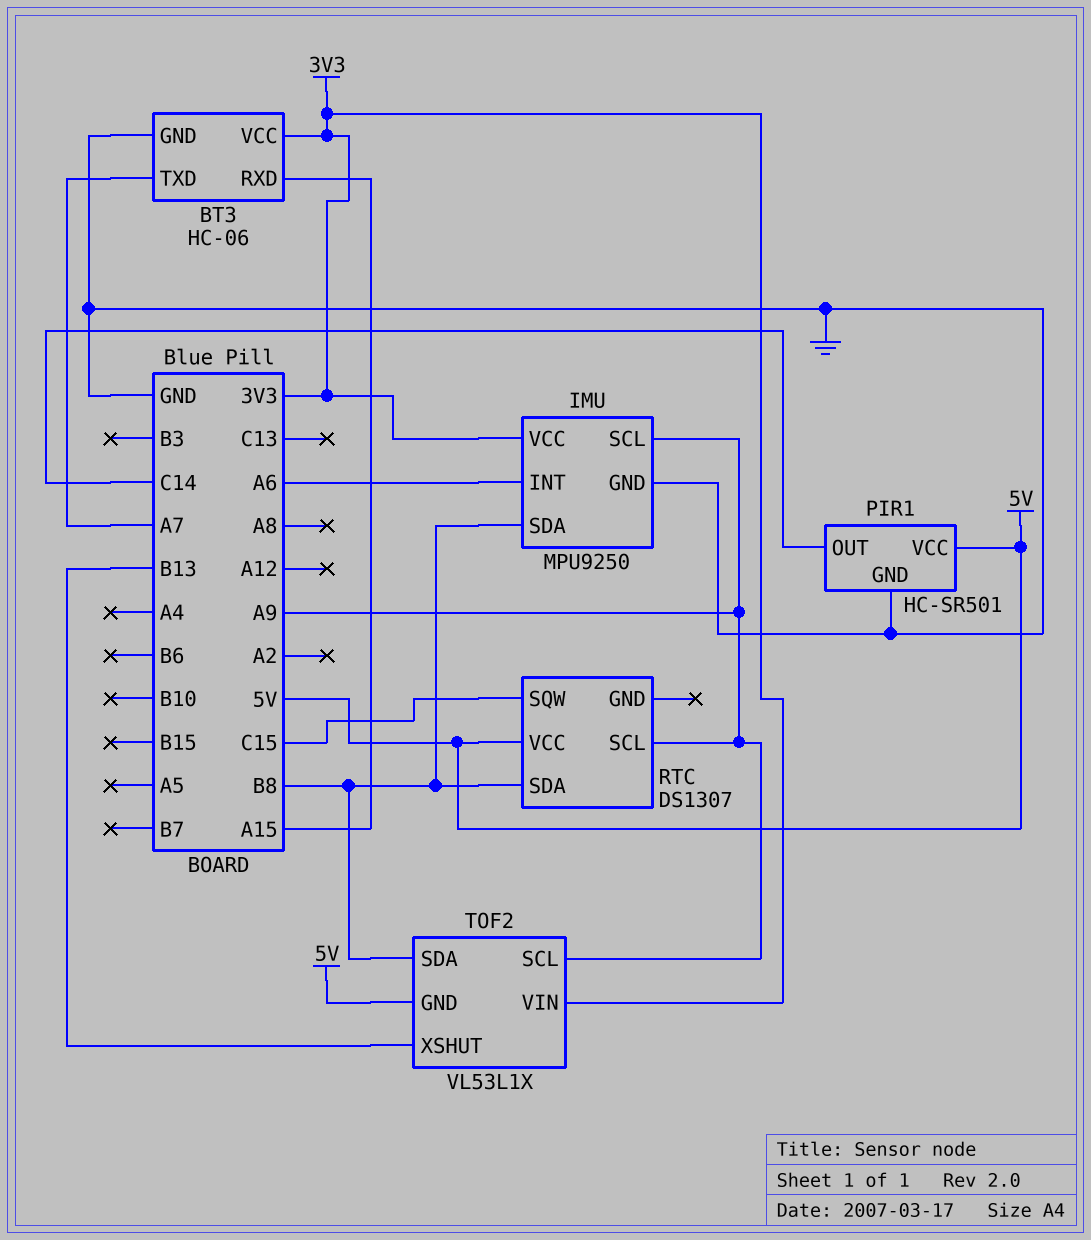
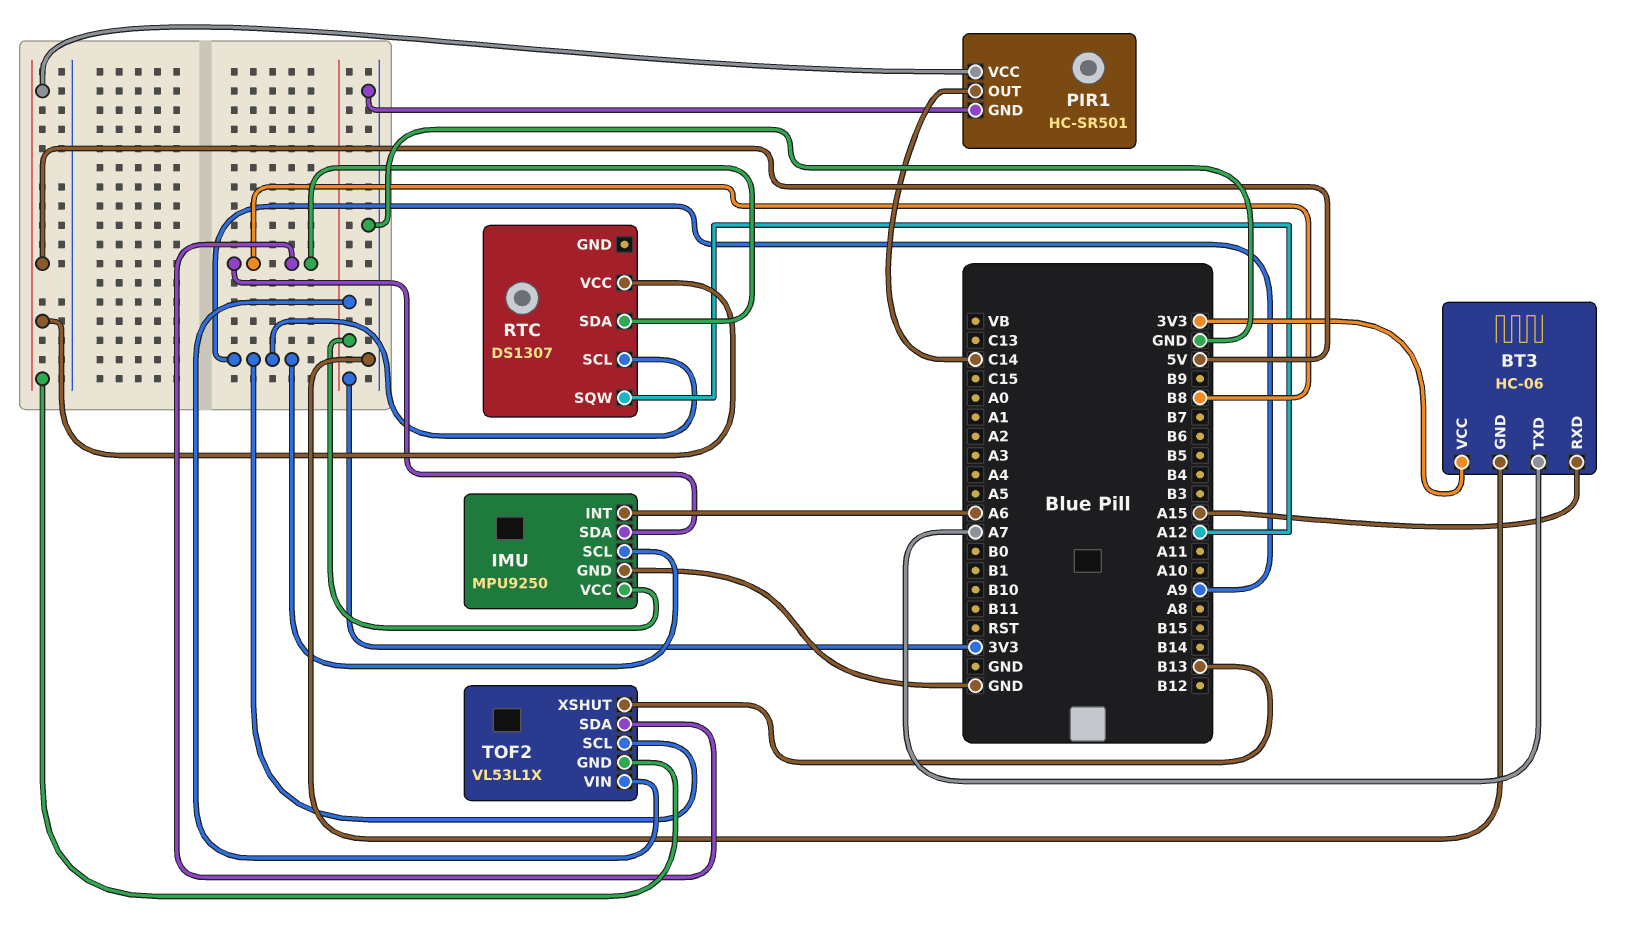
RTC pin SQW: C15 -> A12

